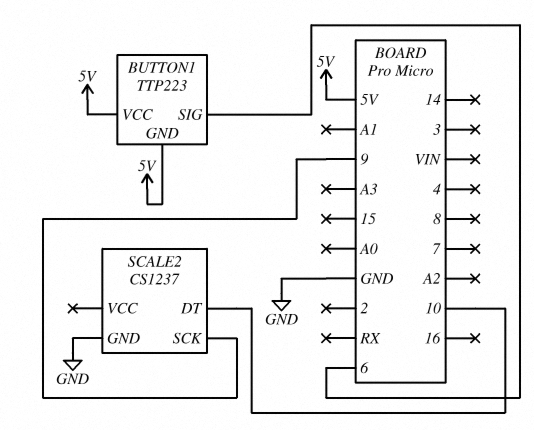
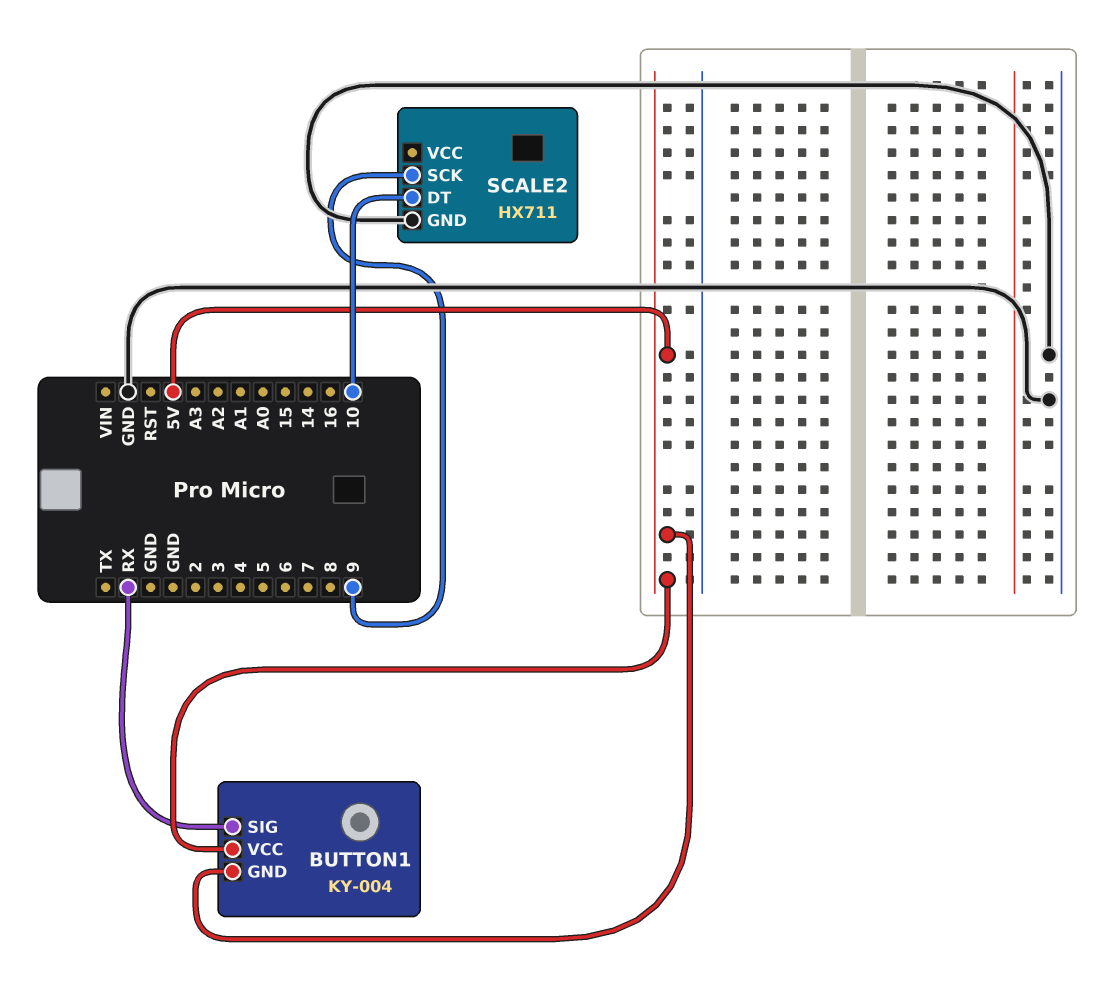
BUTTON1: TTP223 -> KY-004
BUTTON1 pin SIG: 6 -> RX
SCALE2: CS1237 -> HX711

